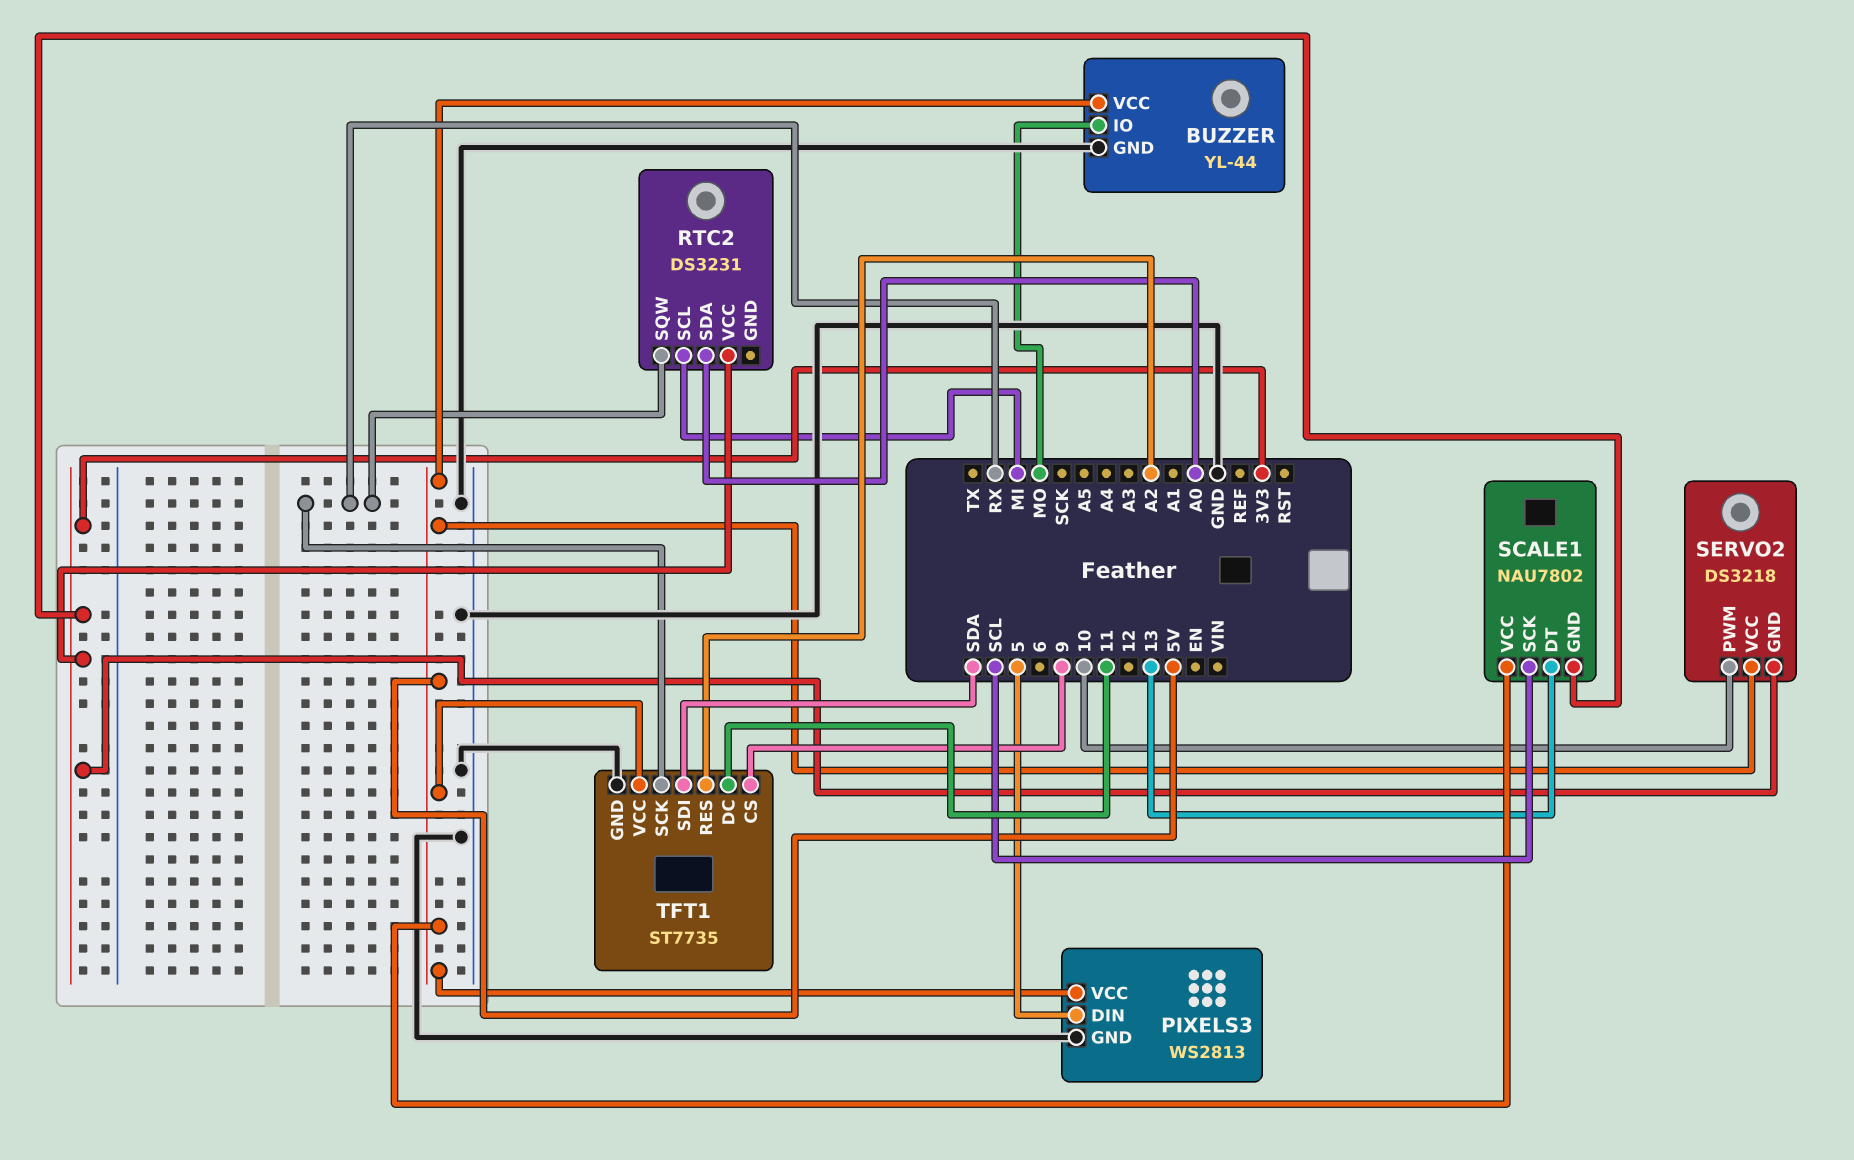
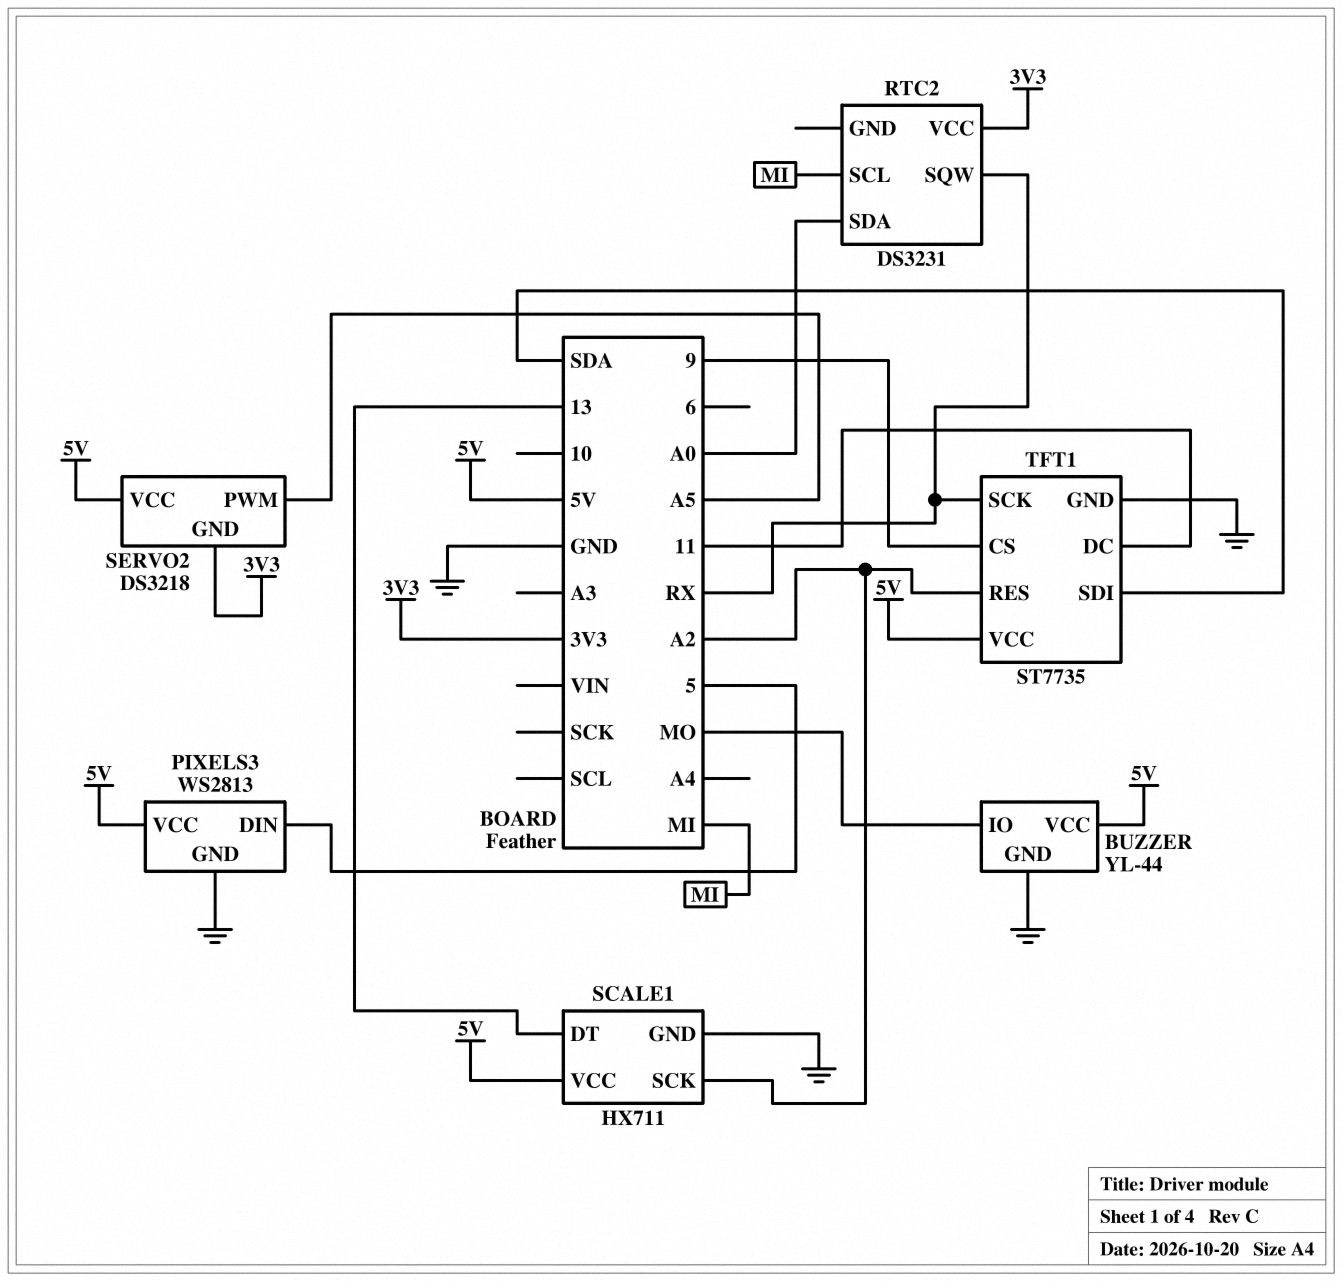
SCALE1: NAU7802 -> HX711
SCALE1 pin GND: 3V3 -> GND
SCALE1 pin SCK: SCL -> A2
SERVO2 pin PWM: 10 -> A5

